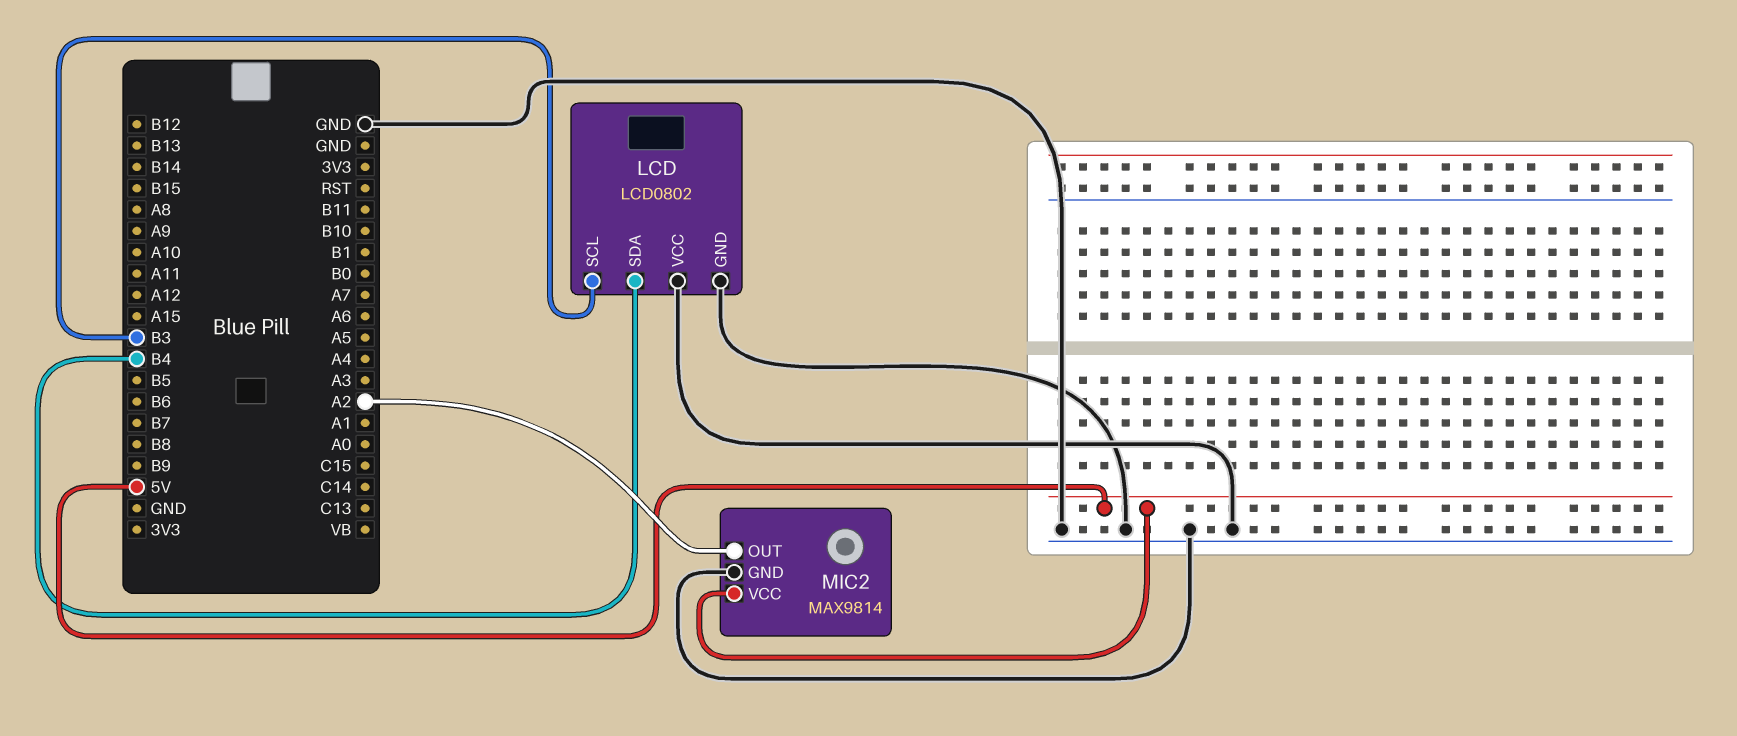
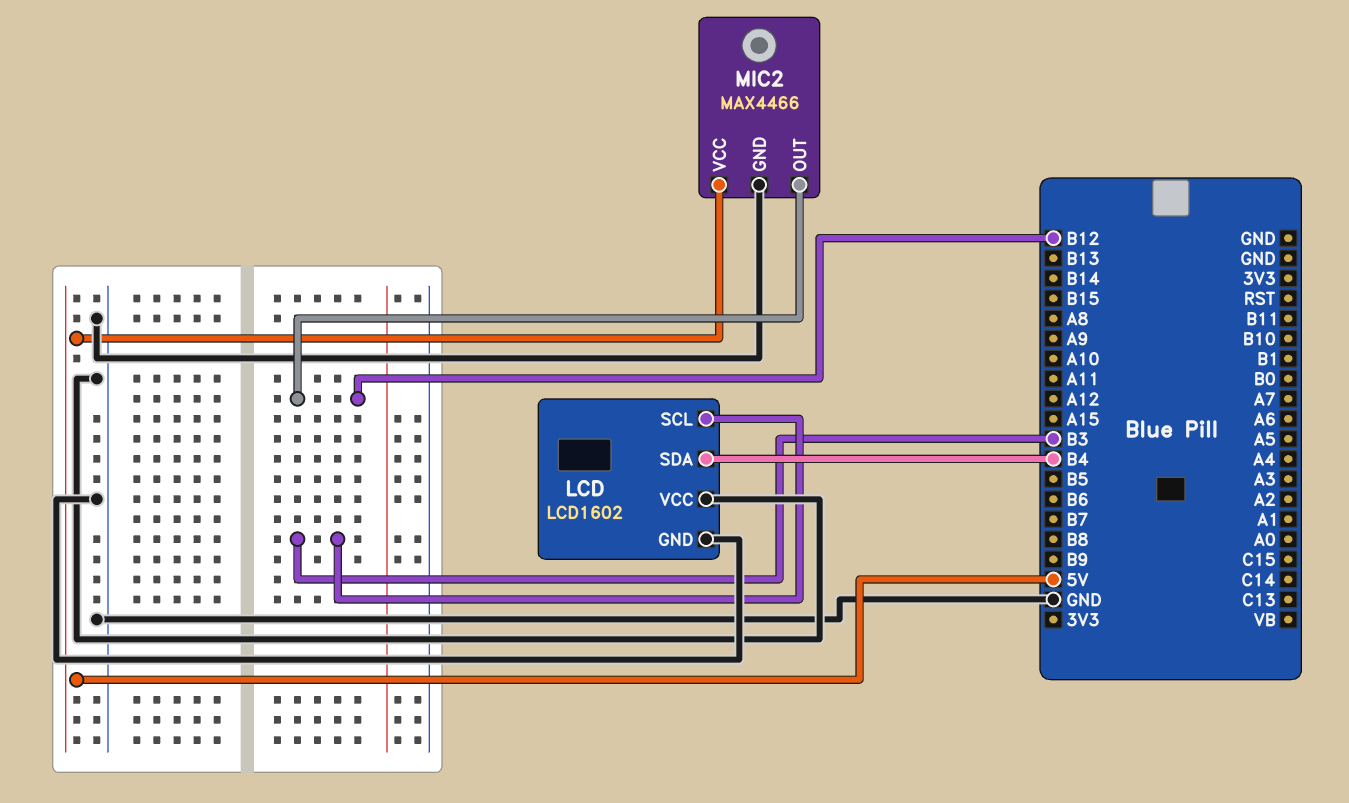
LCD: LCD0802 -> LCD1602
MIC2: MAX9814 -> MAX4466
MIC2 pin OUT: A2 -> B12

